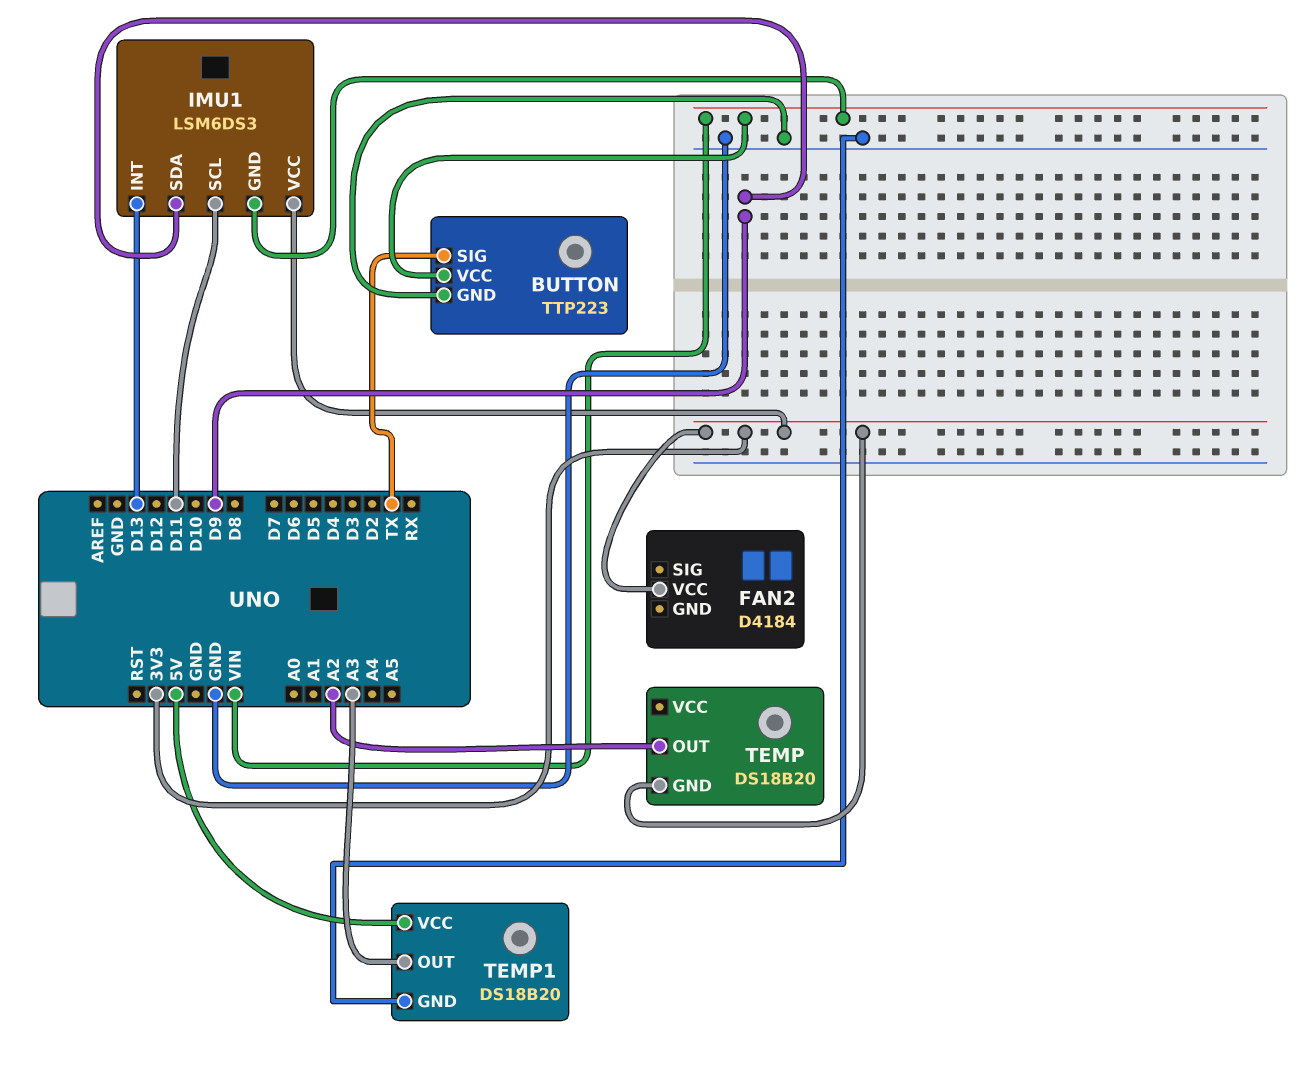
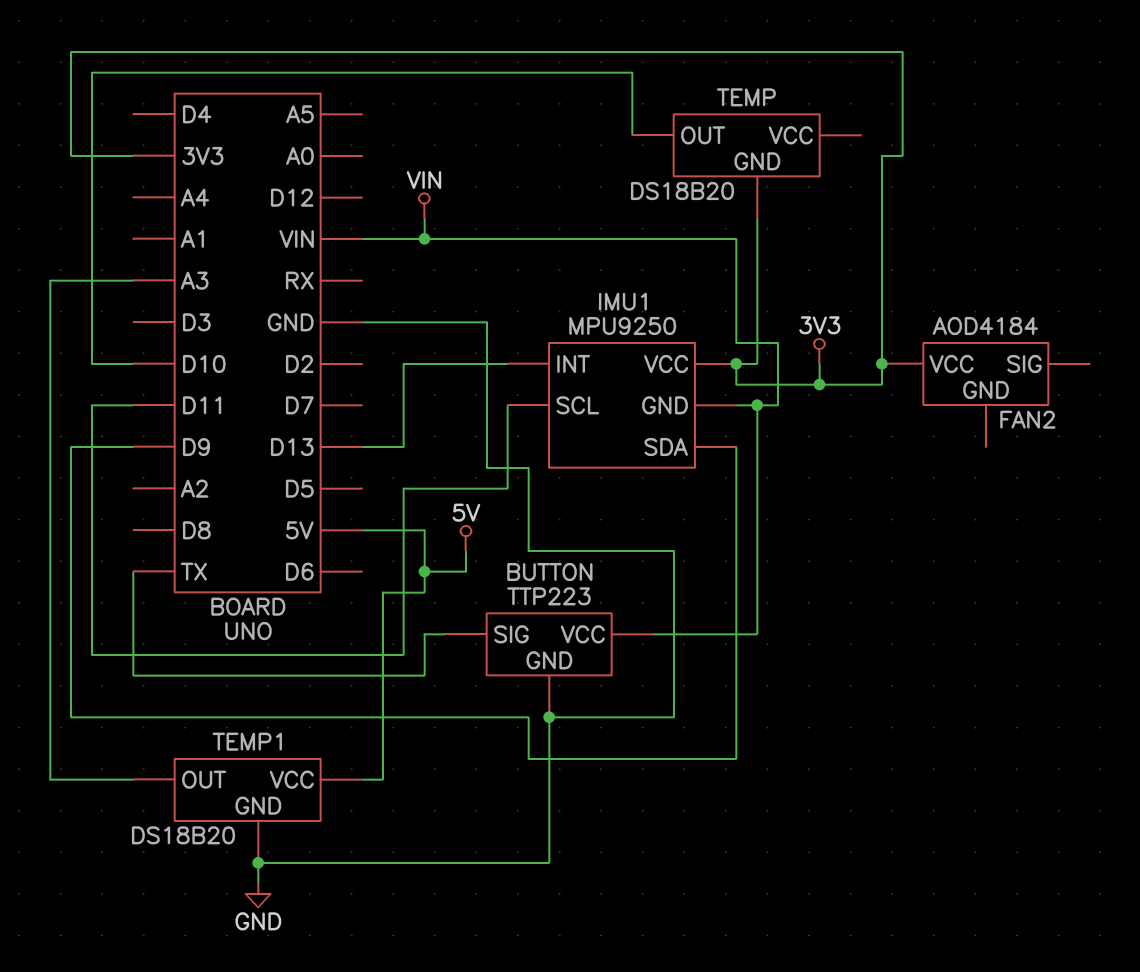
FAN2: D4184 -> AOD4184
IMU1: LSM6DS3 -> MPU9250
TEMP pin OUT: A2 -> D10

